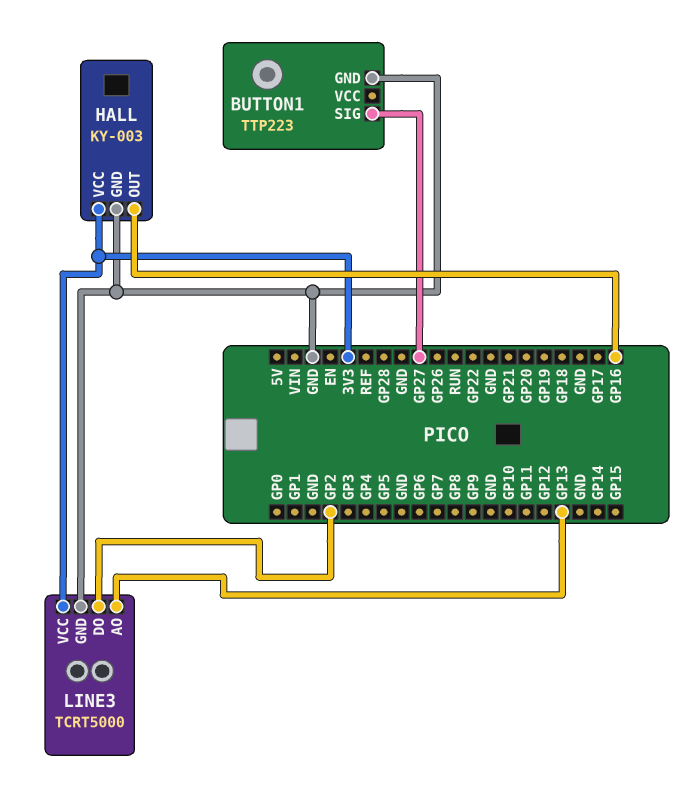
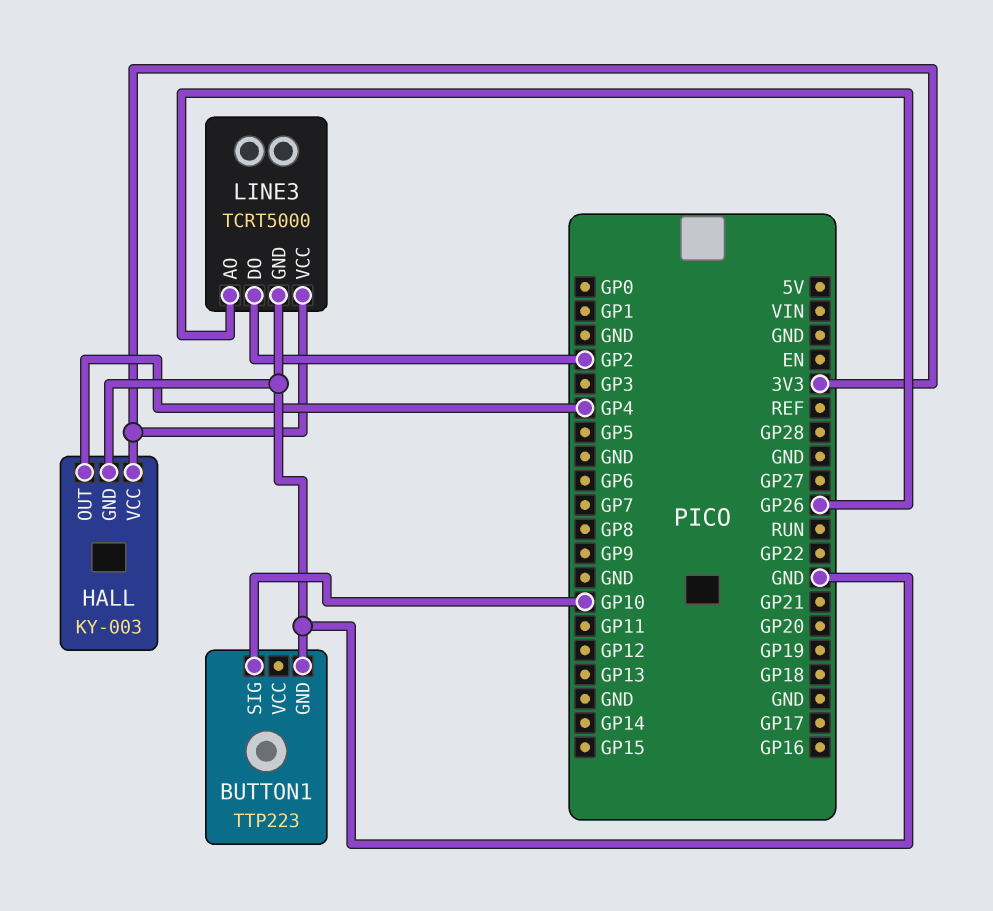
BUTTON1 pin SIG: GP27 -> GP10
HALL pin OUT: GP16 -> GP4
LINE3 pin AO: GP13 -> GP26

